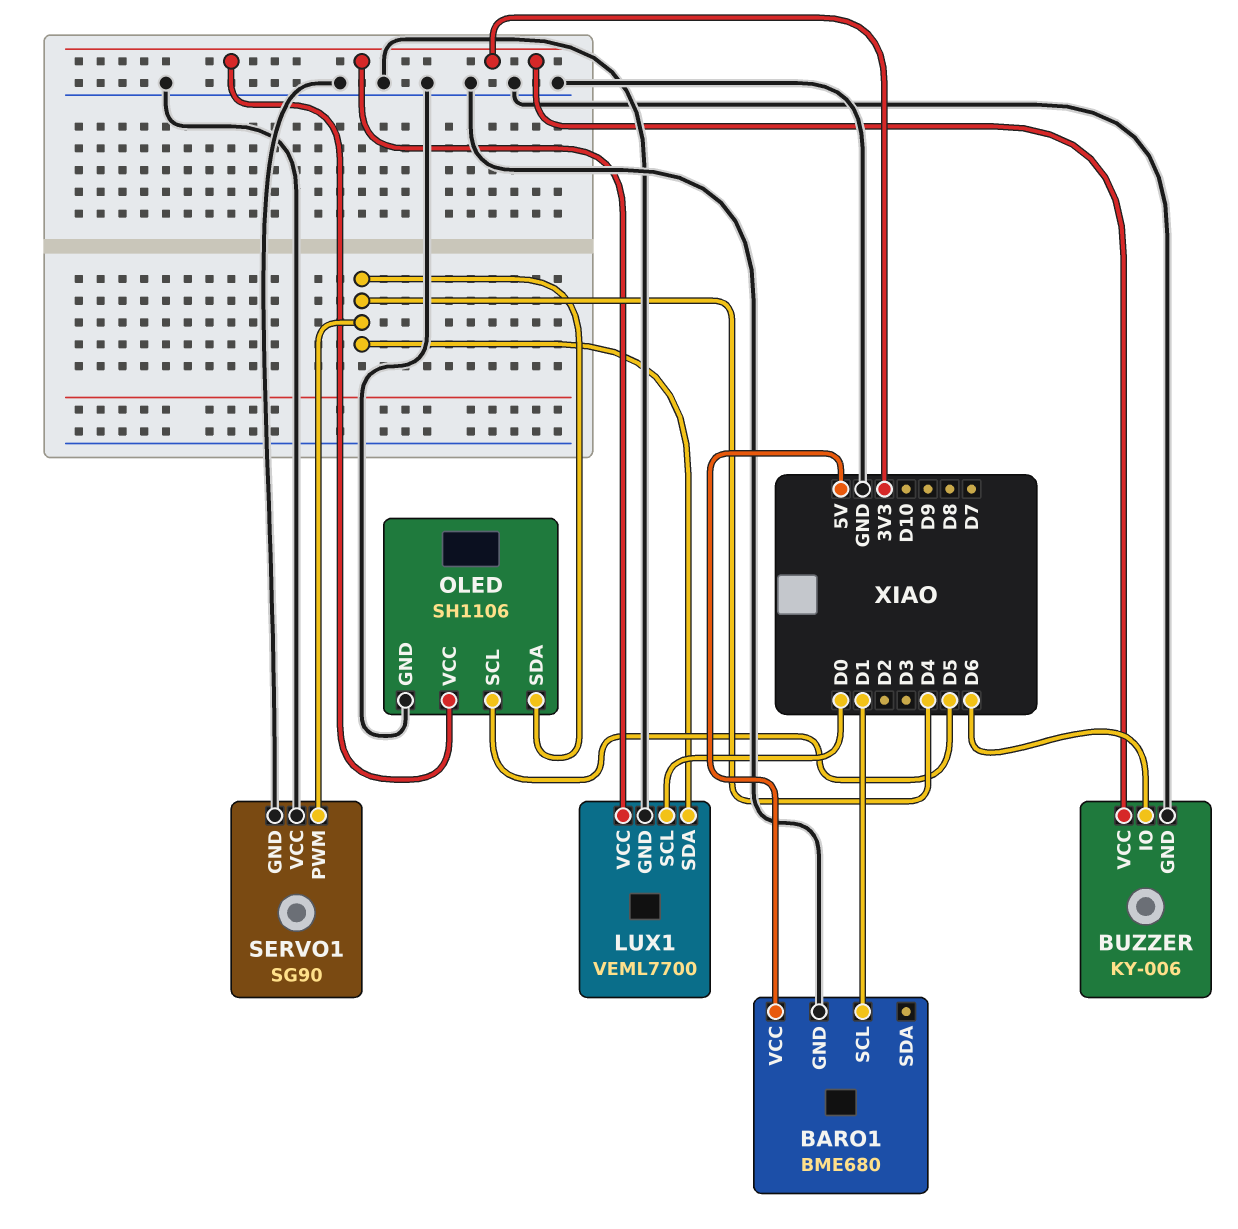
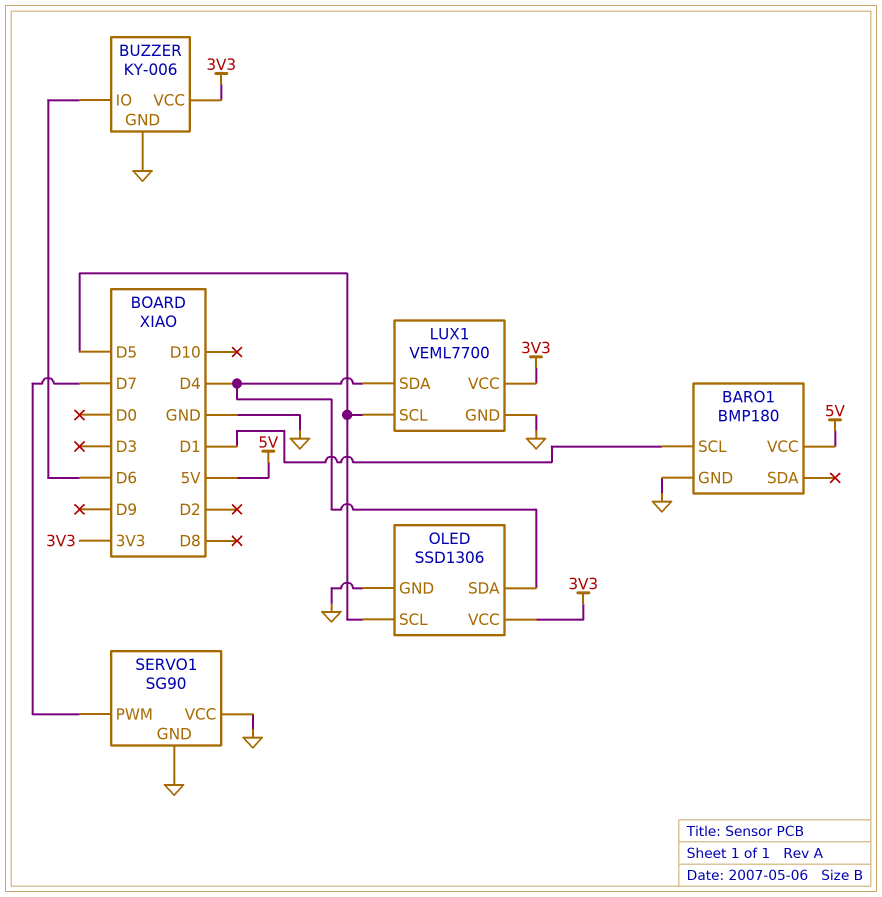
BARO1: BME680 -> BMP180
LUX1 pin SCL: D0 -> D5
OLED: SH1106 -> SSD1306
SERVO1 pin PWM: D4 -> D7

